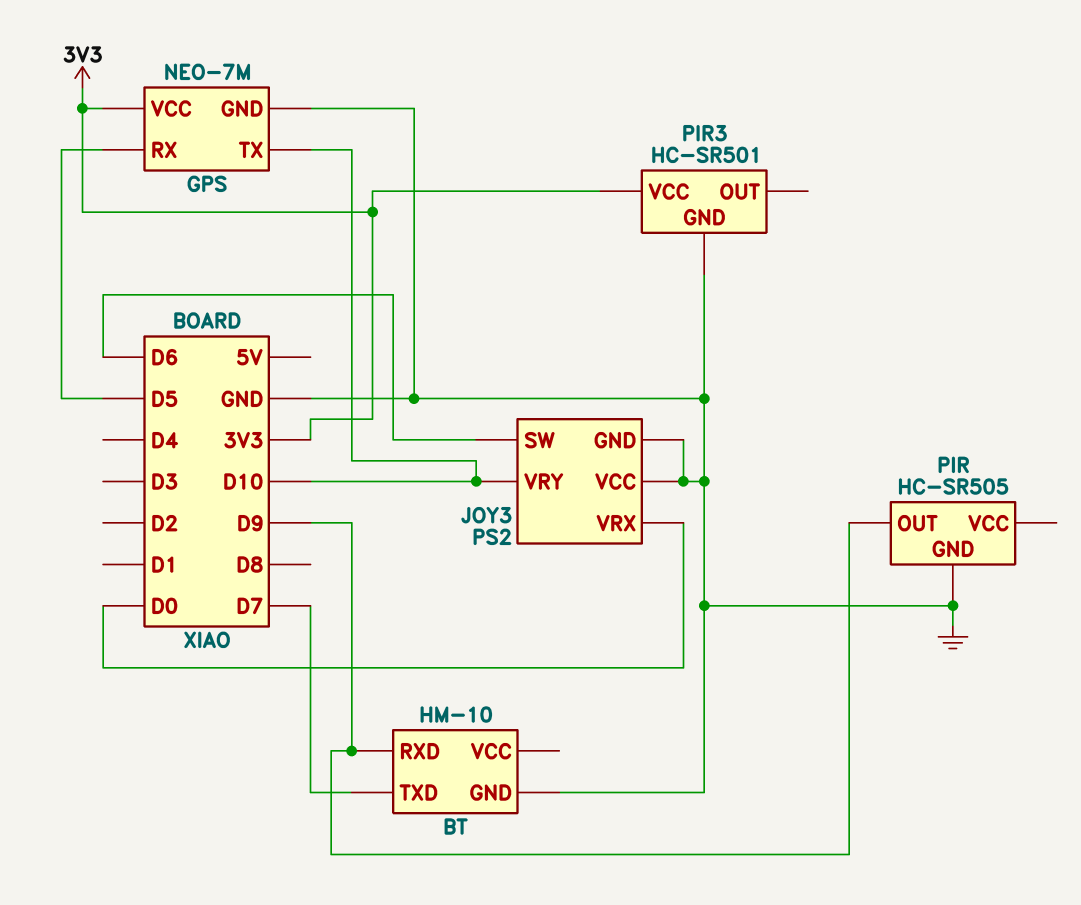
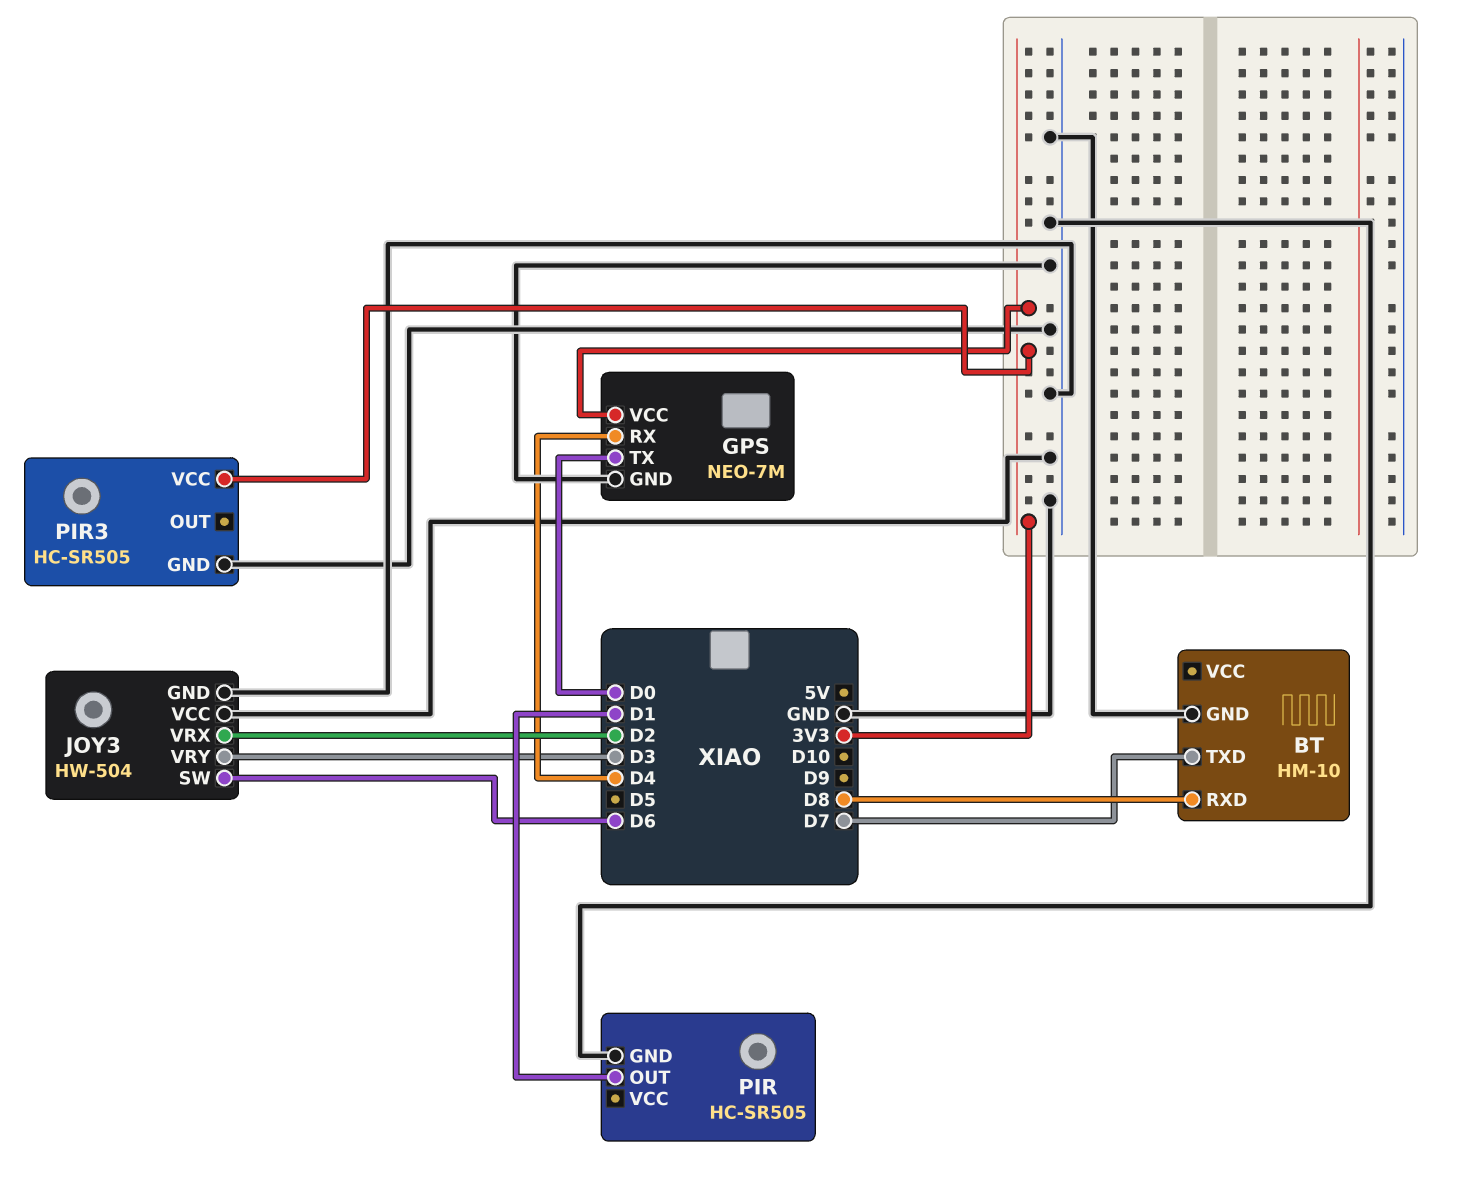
BT pin RXD: D9 -> D8
GPS pin RX: D5 -> D4
GPS pin TX: D10 -> D0
JOY3: PS2 -> HW-504
JOY3 pin VRX: D0 -> D2
JOY3 pin VRY: D10 -> D3
PIR pin OUT: D9 -> D1
PIR3: HC-SR501 -> HC-SR505

